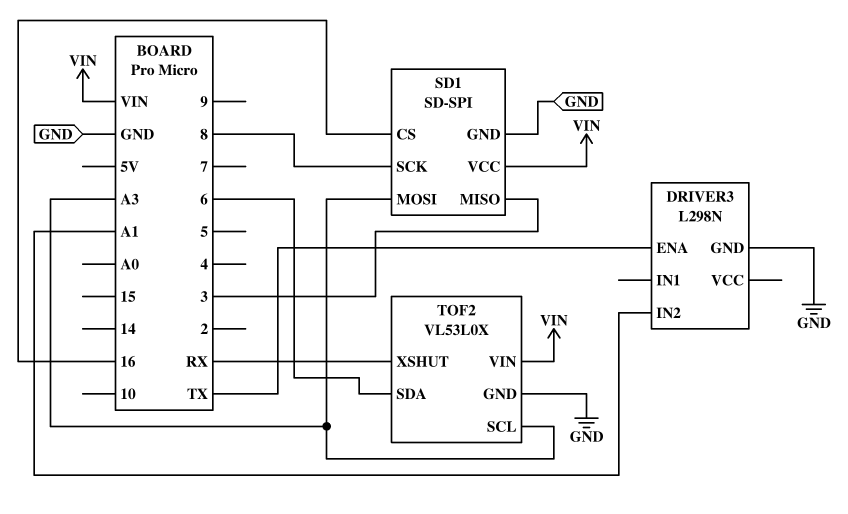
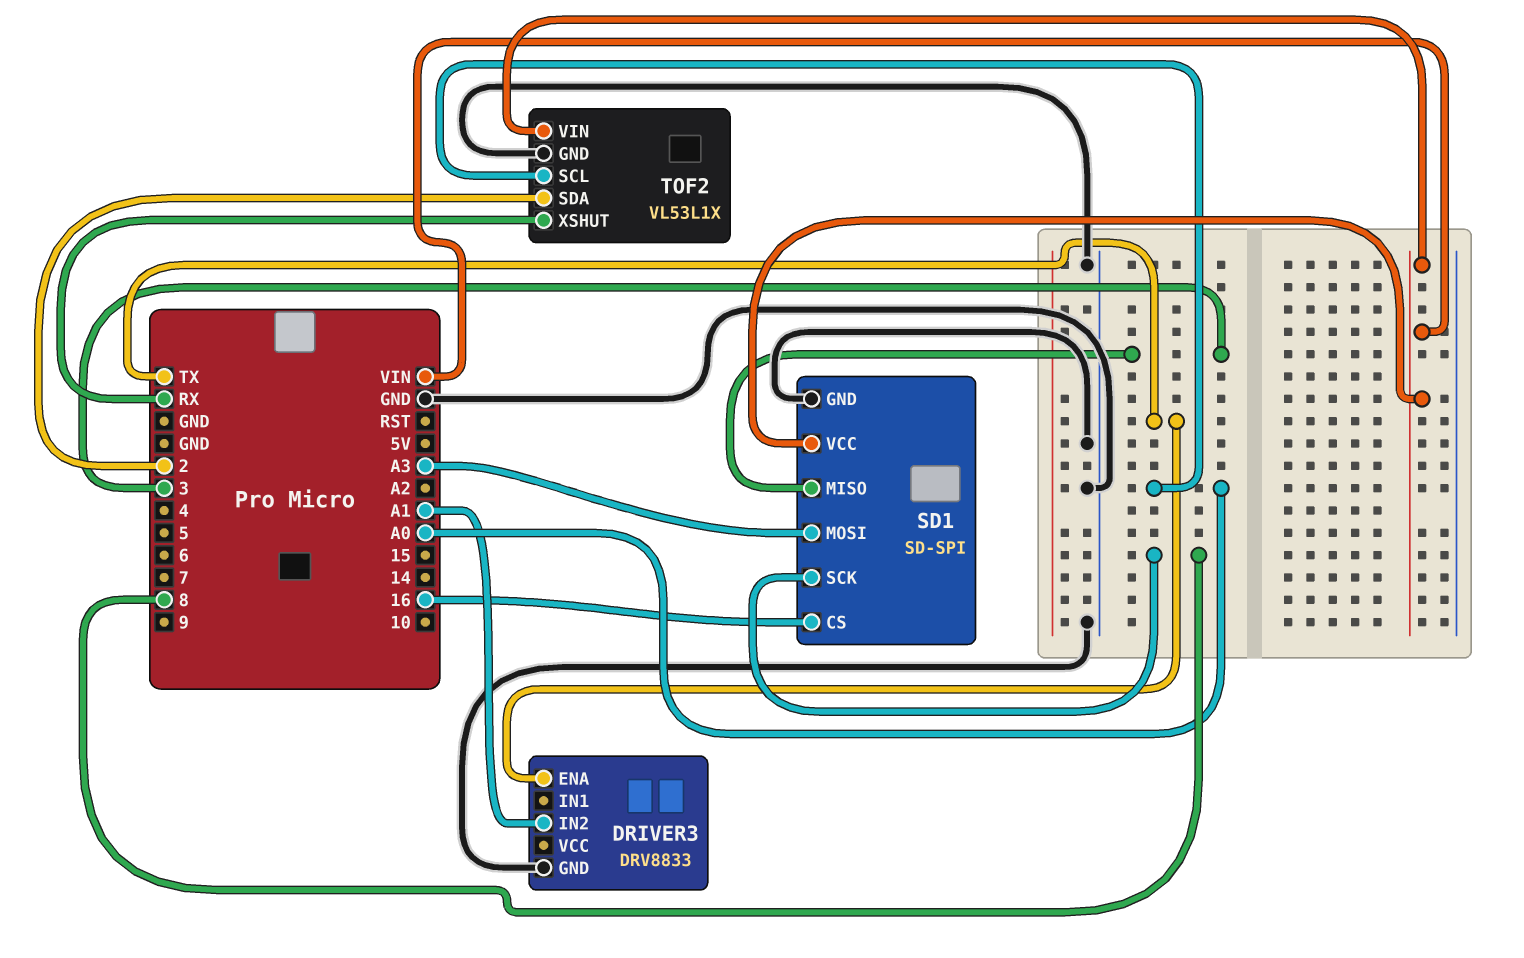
DRIVER3: L298N -> DRV8833
TOF2: VL53L0X -> VL53L1X
TOF2 pin SCL: A3 -> A0
TOF2 pin SDA: 6 -> 2

